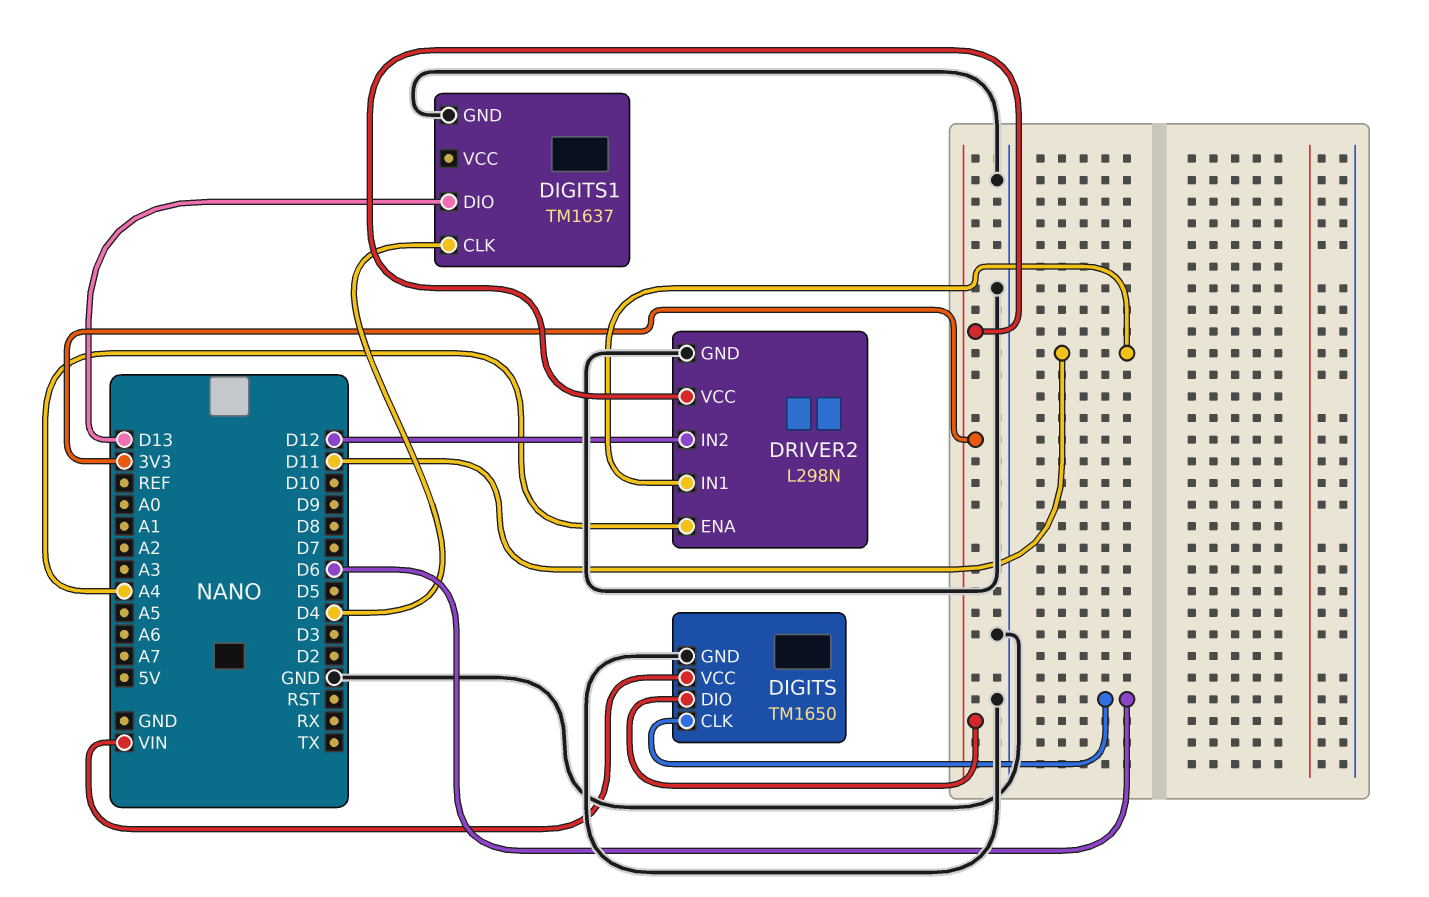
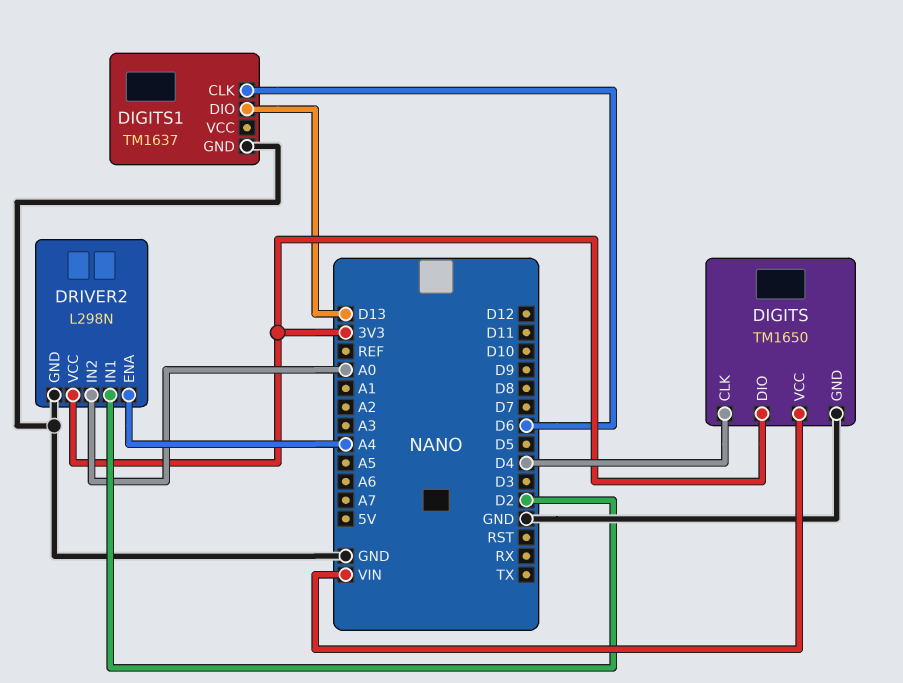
DIGITS pin CLK: D6 -> D4
DIGITS1 pin CLK: D4 -> D6
DRIVER2 pin IN1: D11 -> D2
DRIVER2 pin IN2: D12 -> A0

